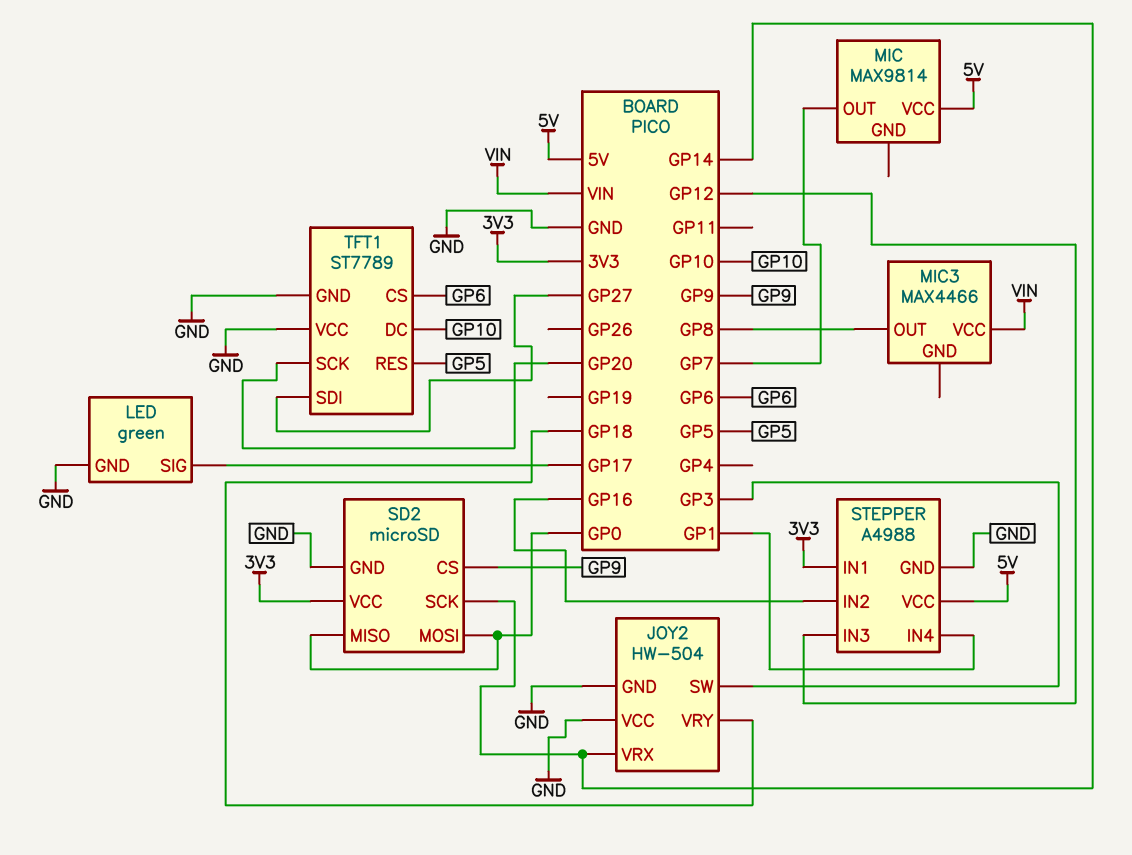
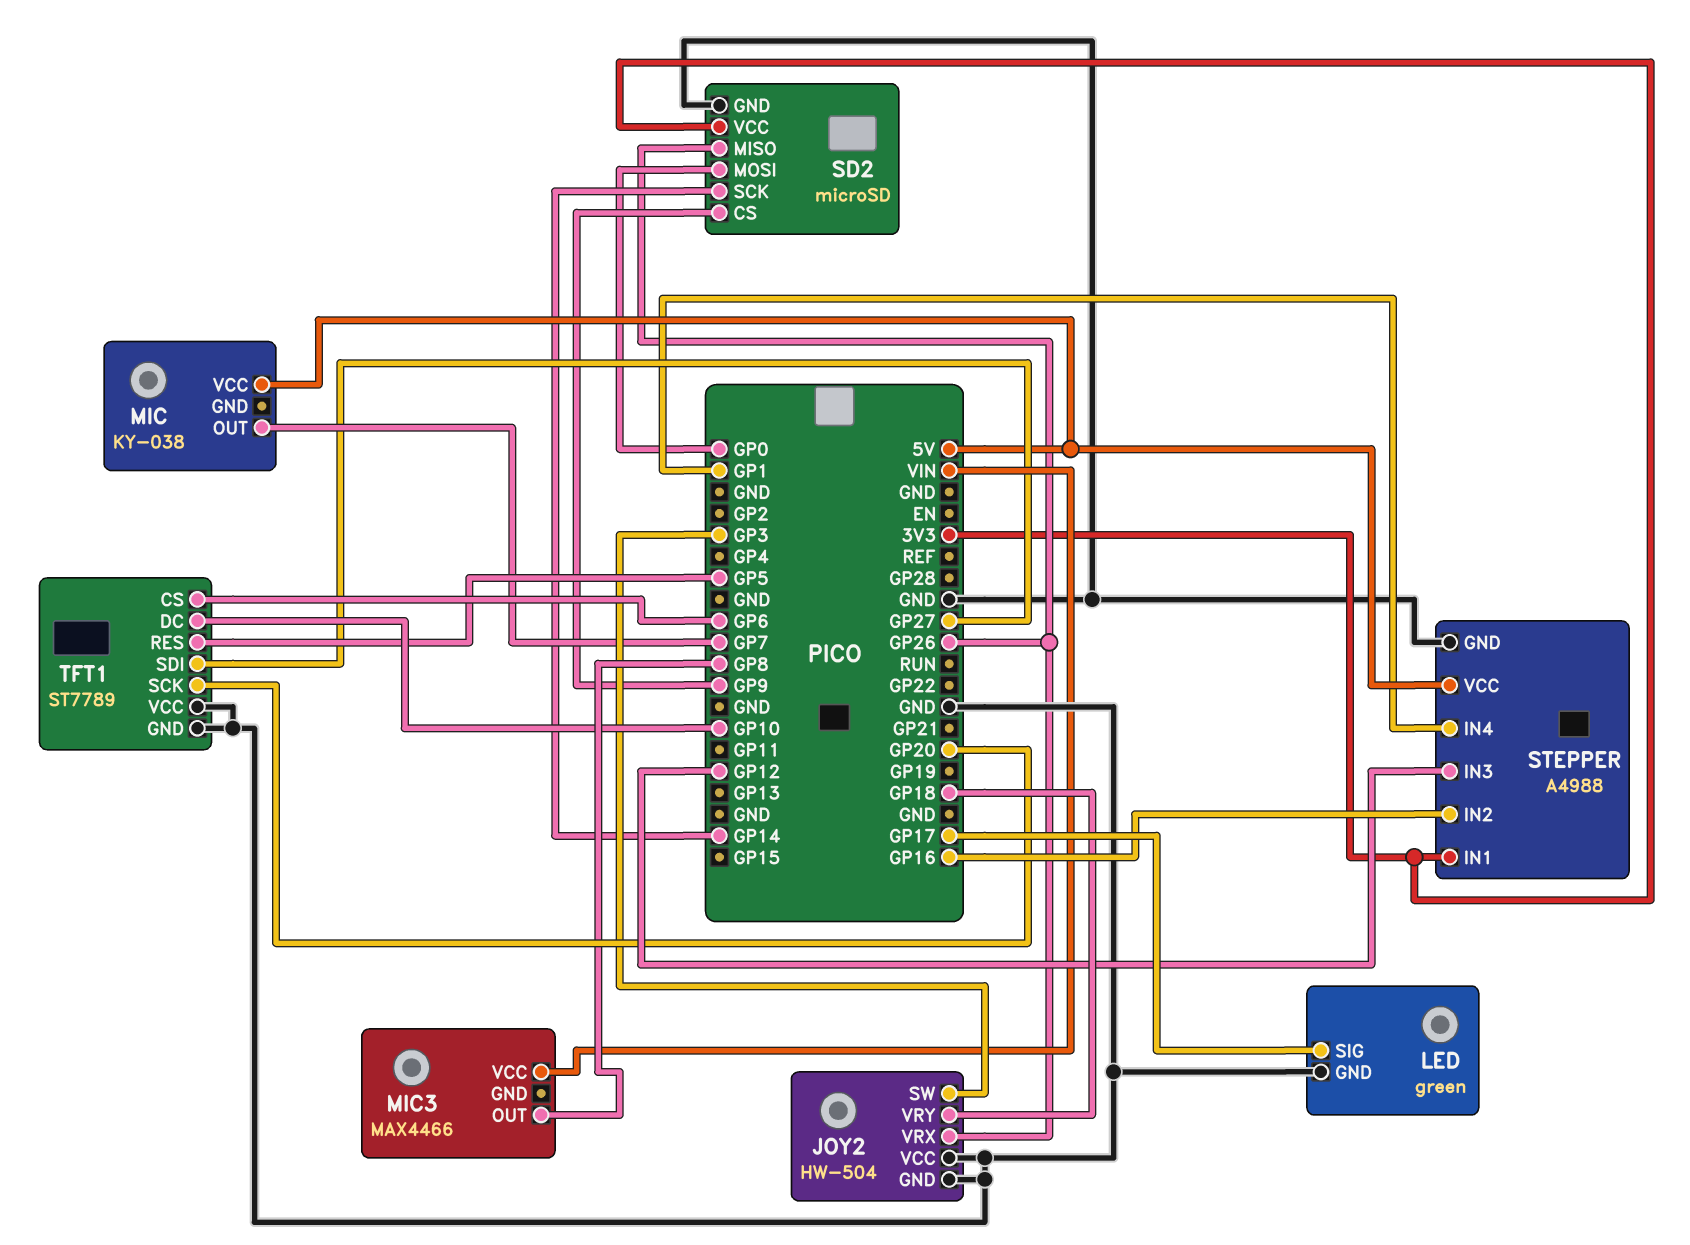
JOY2 pin VRX: GP14 -> GP26
MIC: MAX9814 -> KY-038
SD2 pin MISO: GP0 -> GP26

